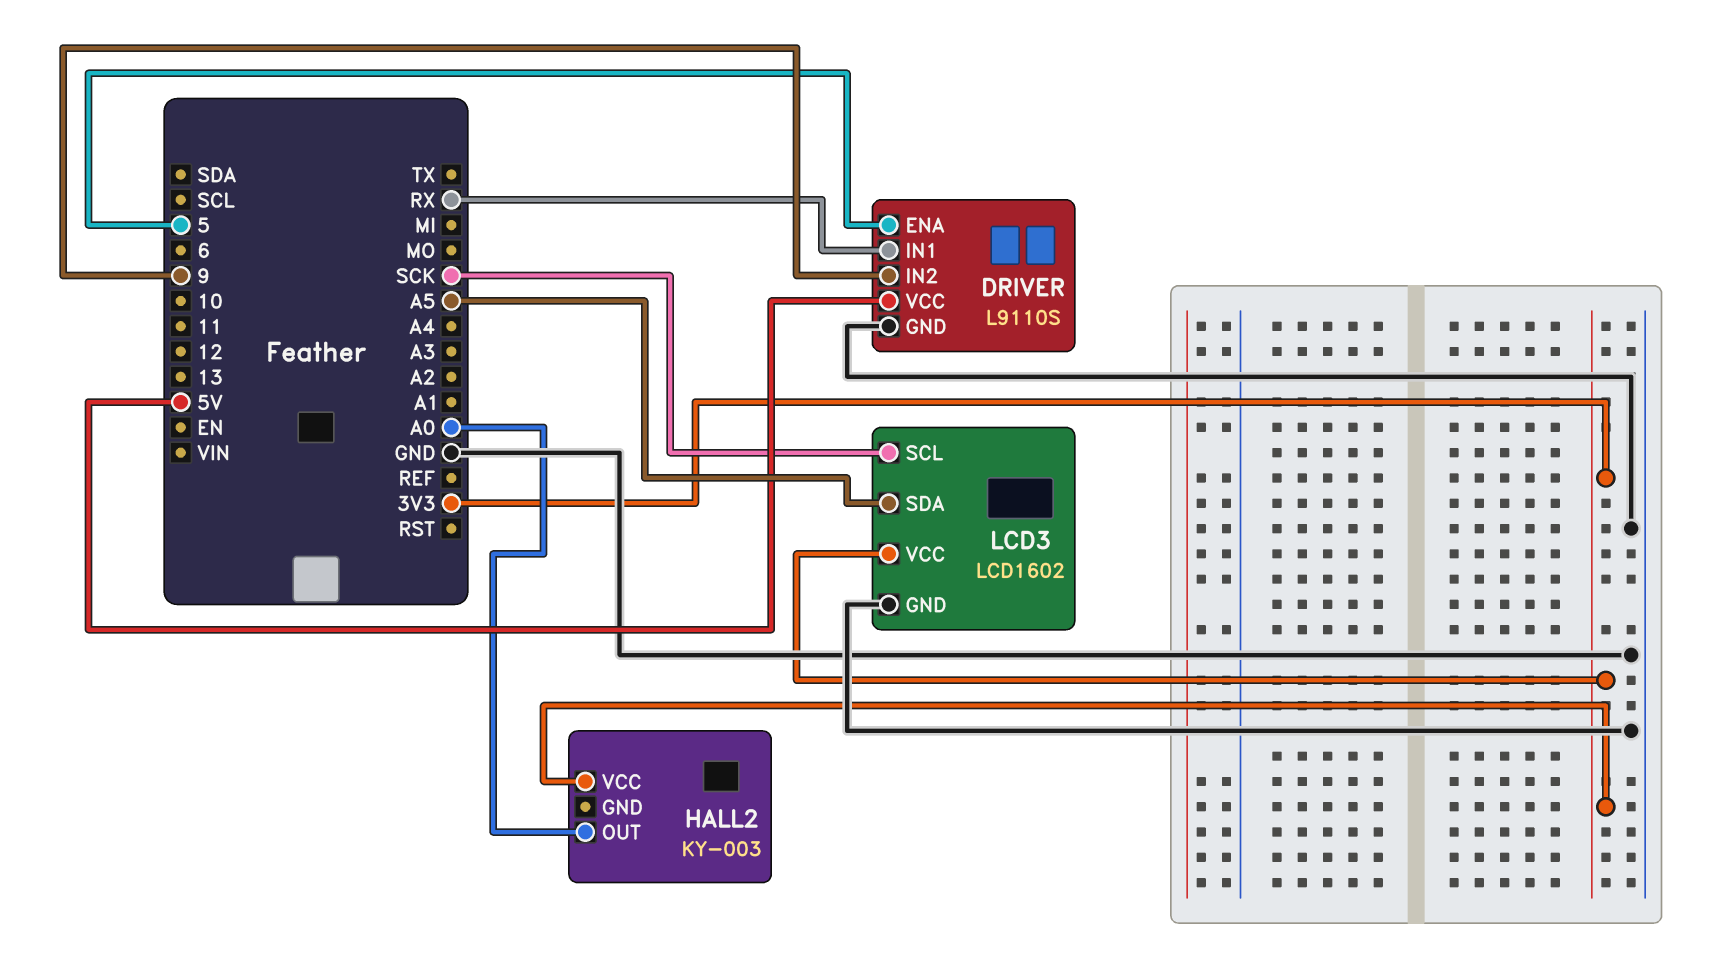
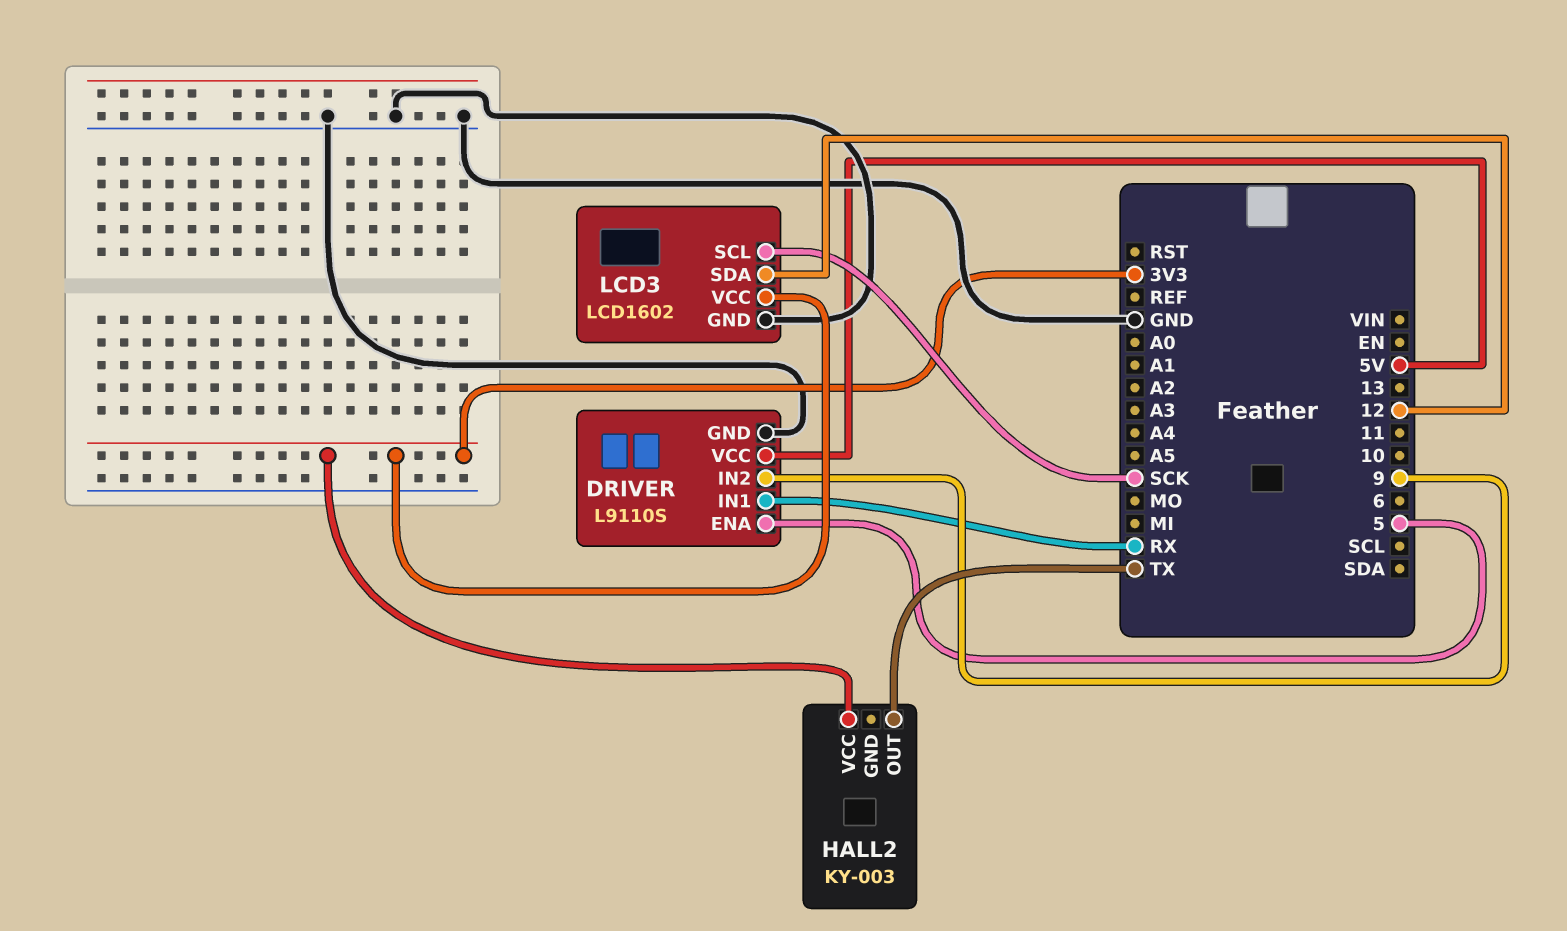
HALL2 pin OUT: A0 -> TX
LCD3 pin SDA: A5 -> 12

